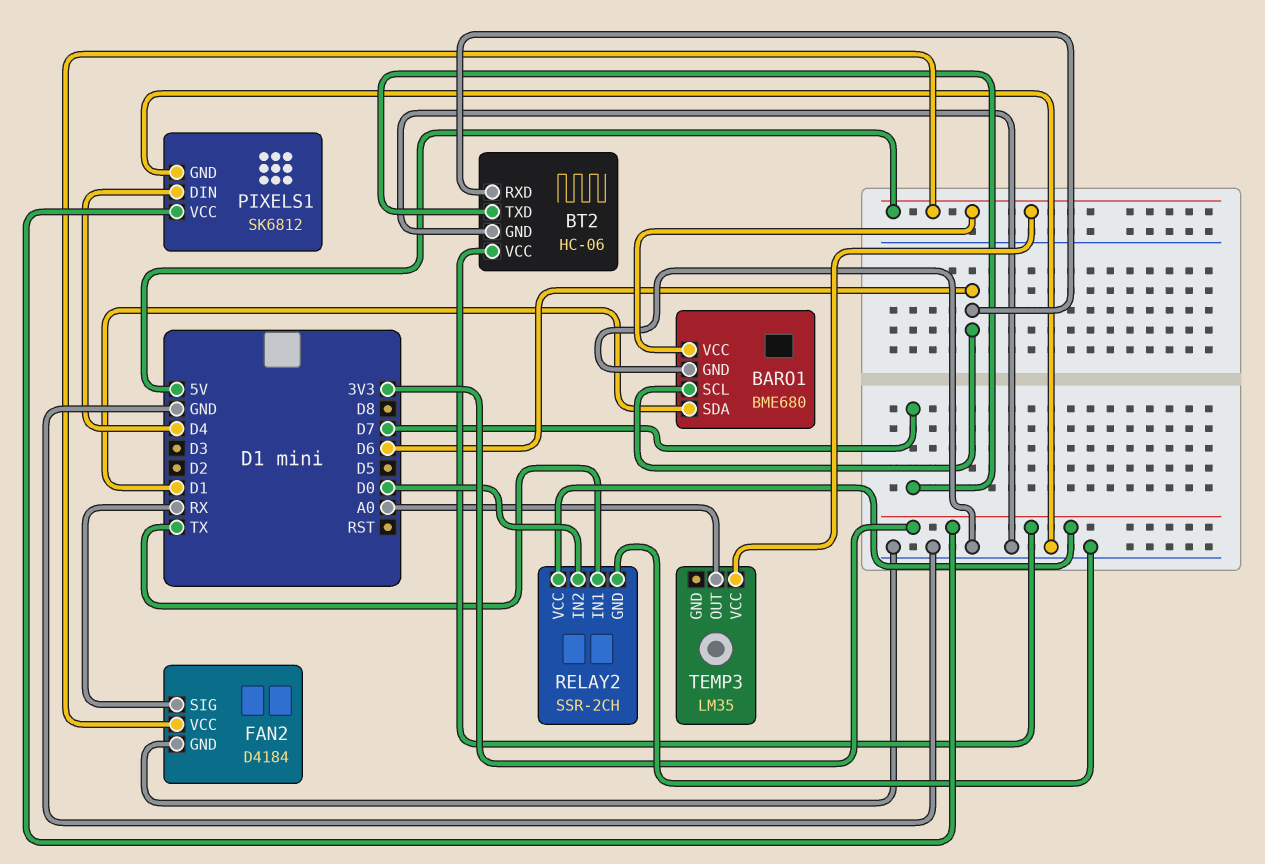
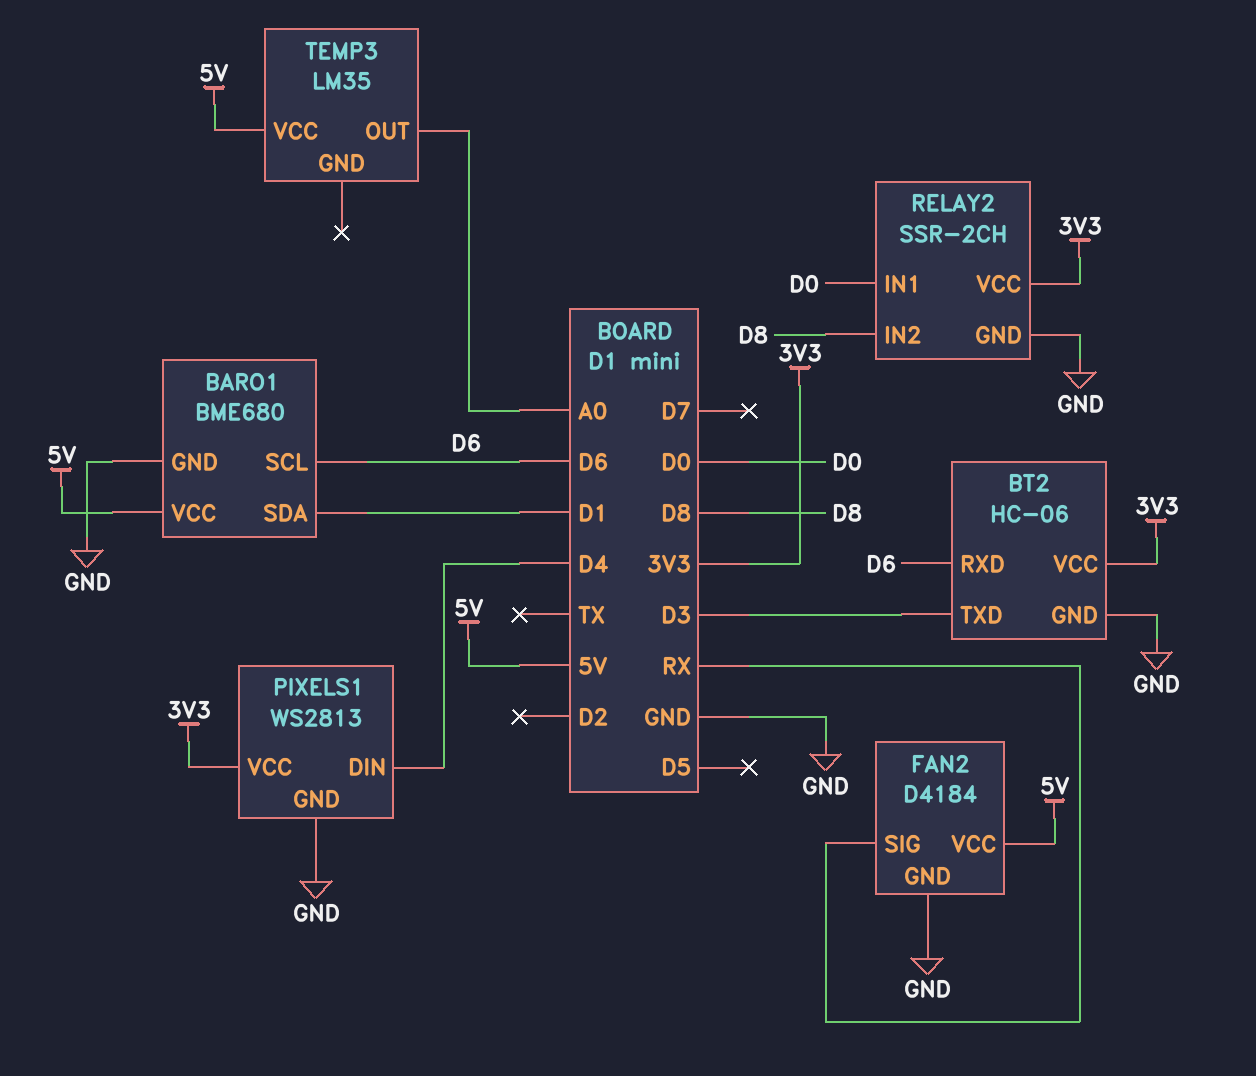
BT2 pin TXD: D7 -> D3
PIXELS1: SK6812 -> WS2813
RELAY2 pin IN1: TX -> D0
RELAY2 pin IN2: D0 -> D8

